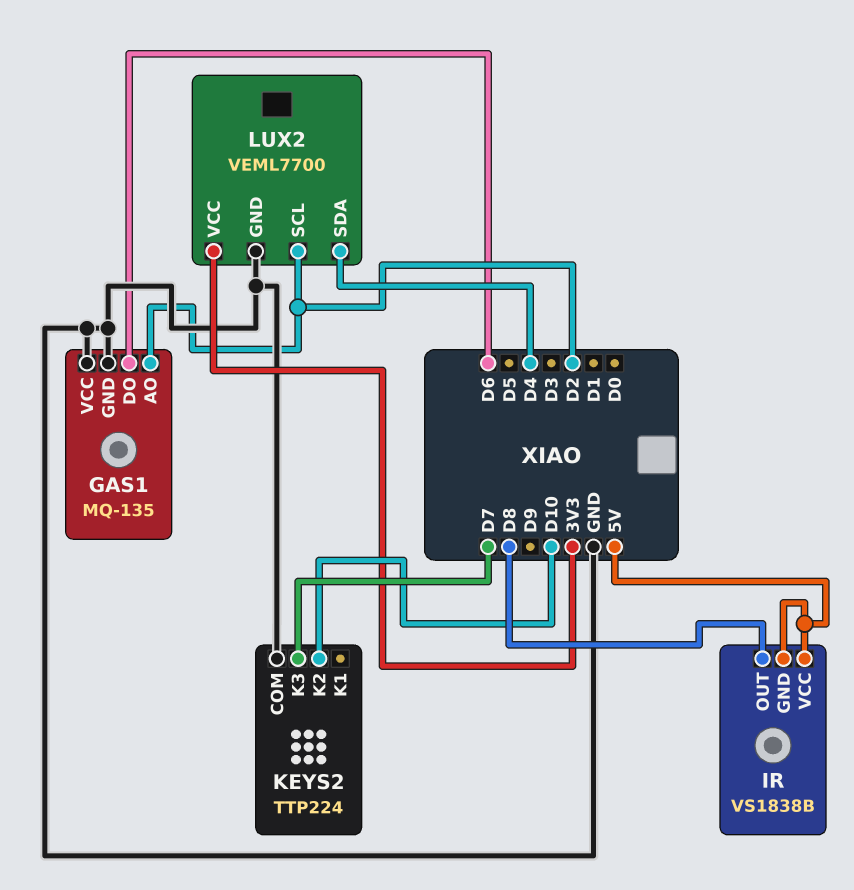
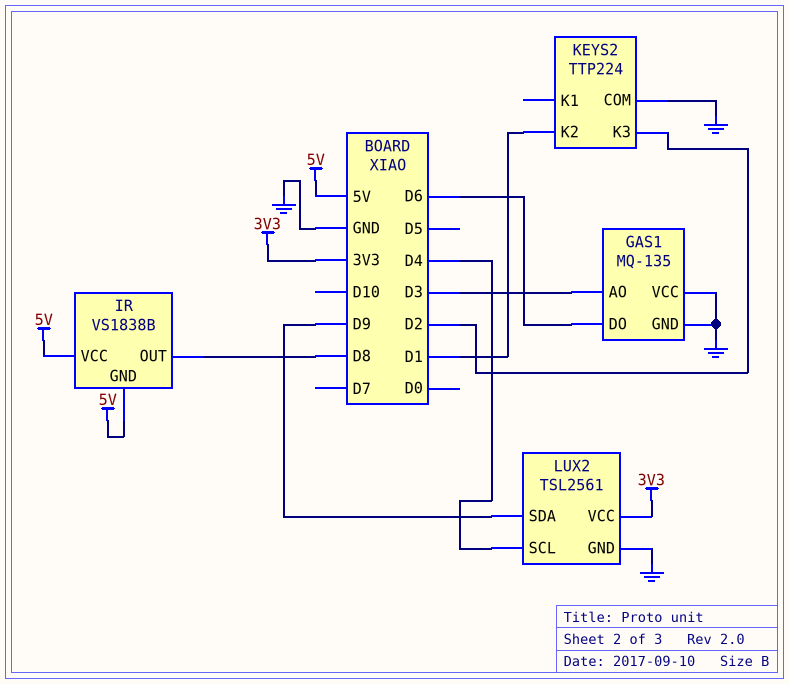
GAS1 pin AO: D2 -> D3
KEYS2 pin K2: D10 -> D1
KEYS2 pin K3: D7 -> D2
LUX2: VEML7700 -> TSL2561
LUX2 pin SCL: D2 -> D4
LUX2 pin SDA: D4 -> D9

